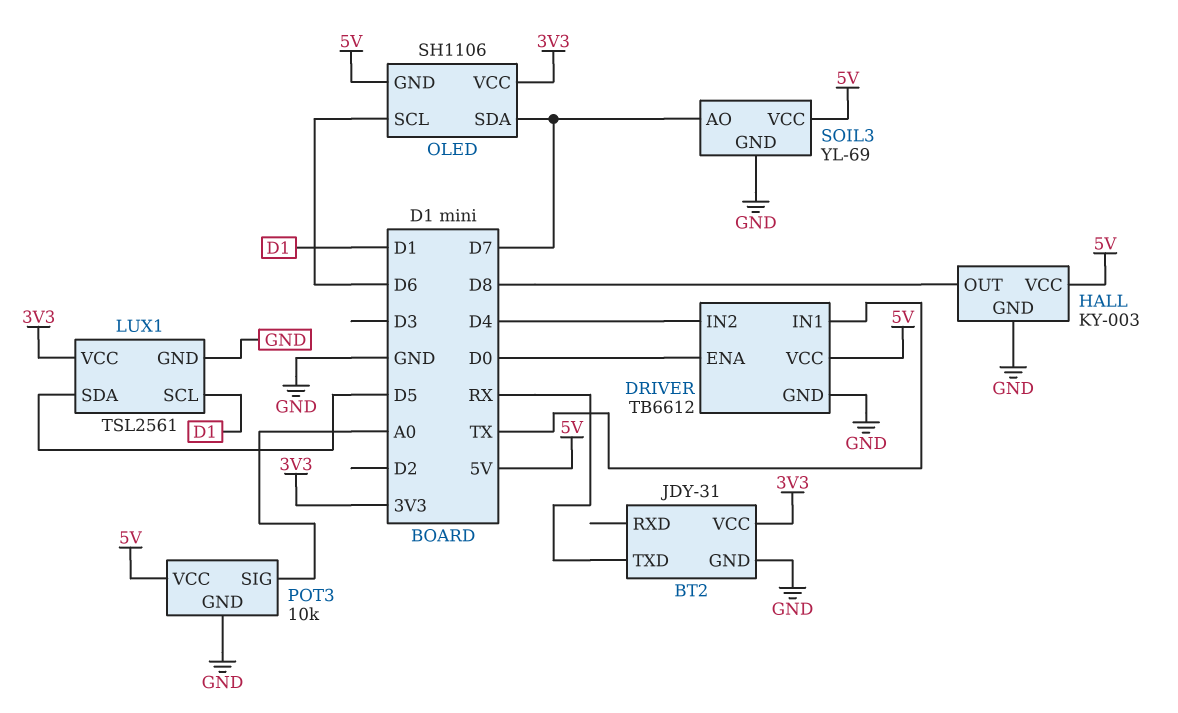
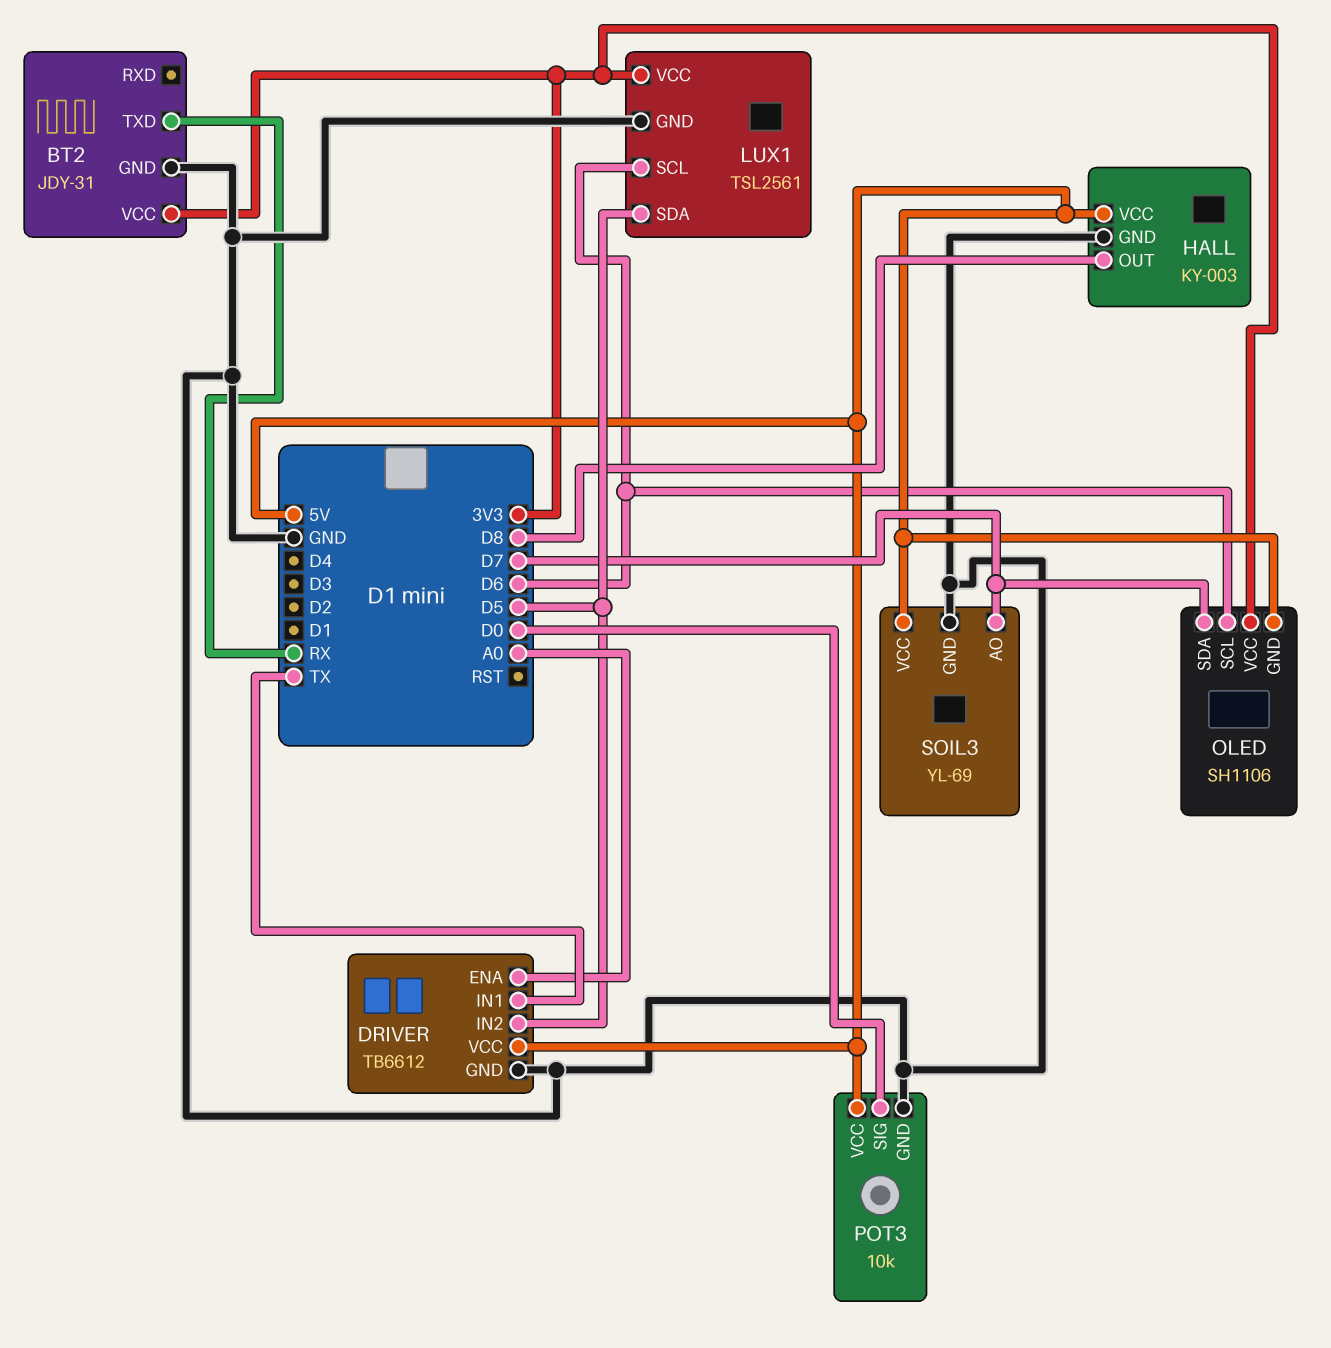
DRIVER pin ENA: D0 -> A0
DRIVER pin IN2: D4 -> D5
LUX1 pin SCL: D1 -> D6
POT3 pin SIG: A0 -> D0

